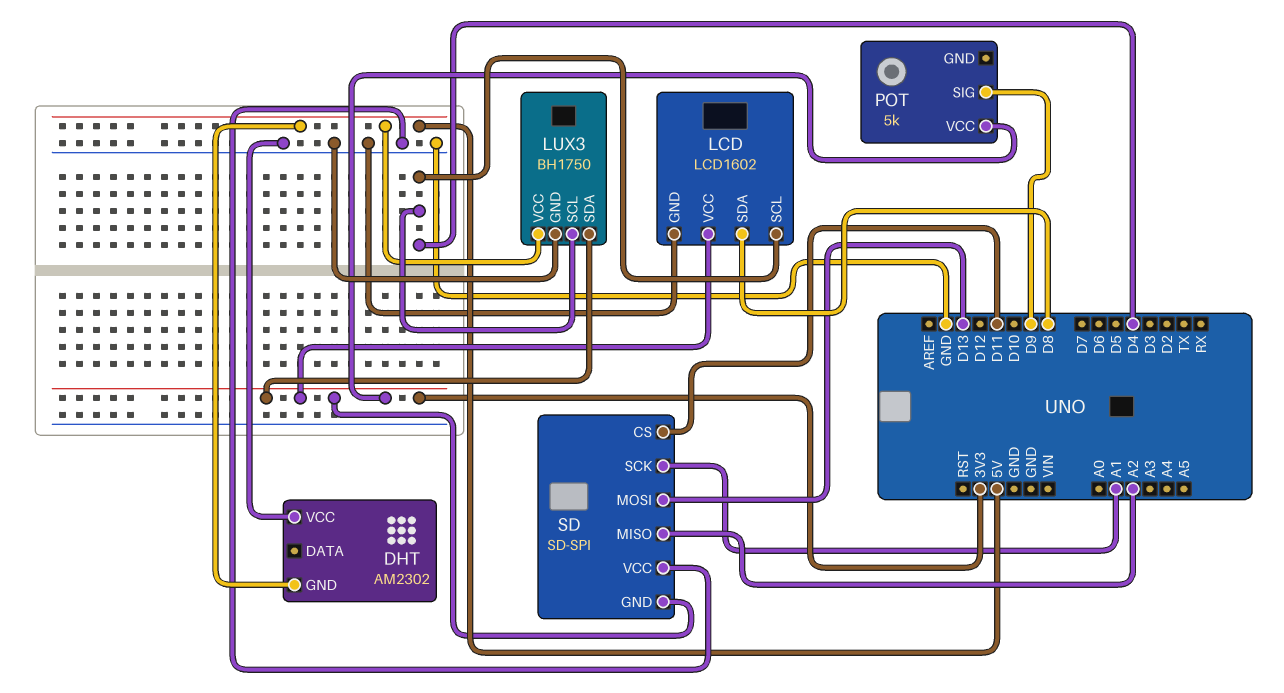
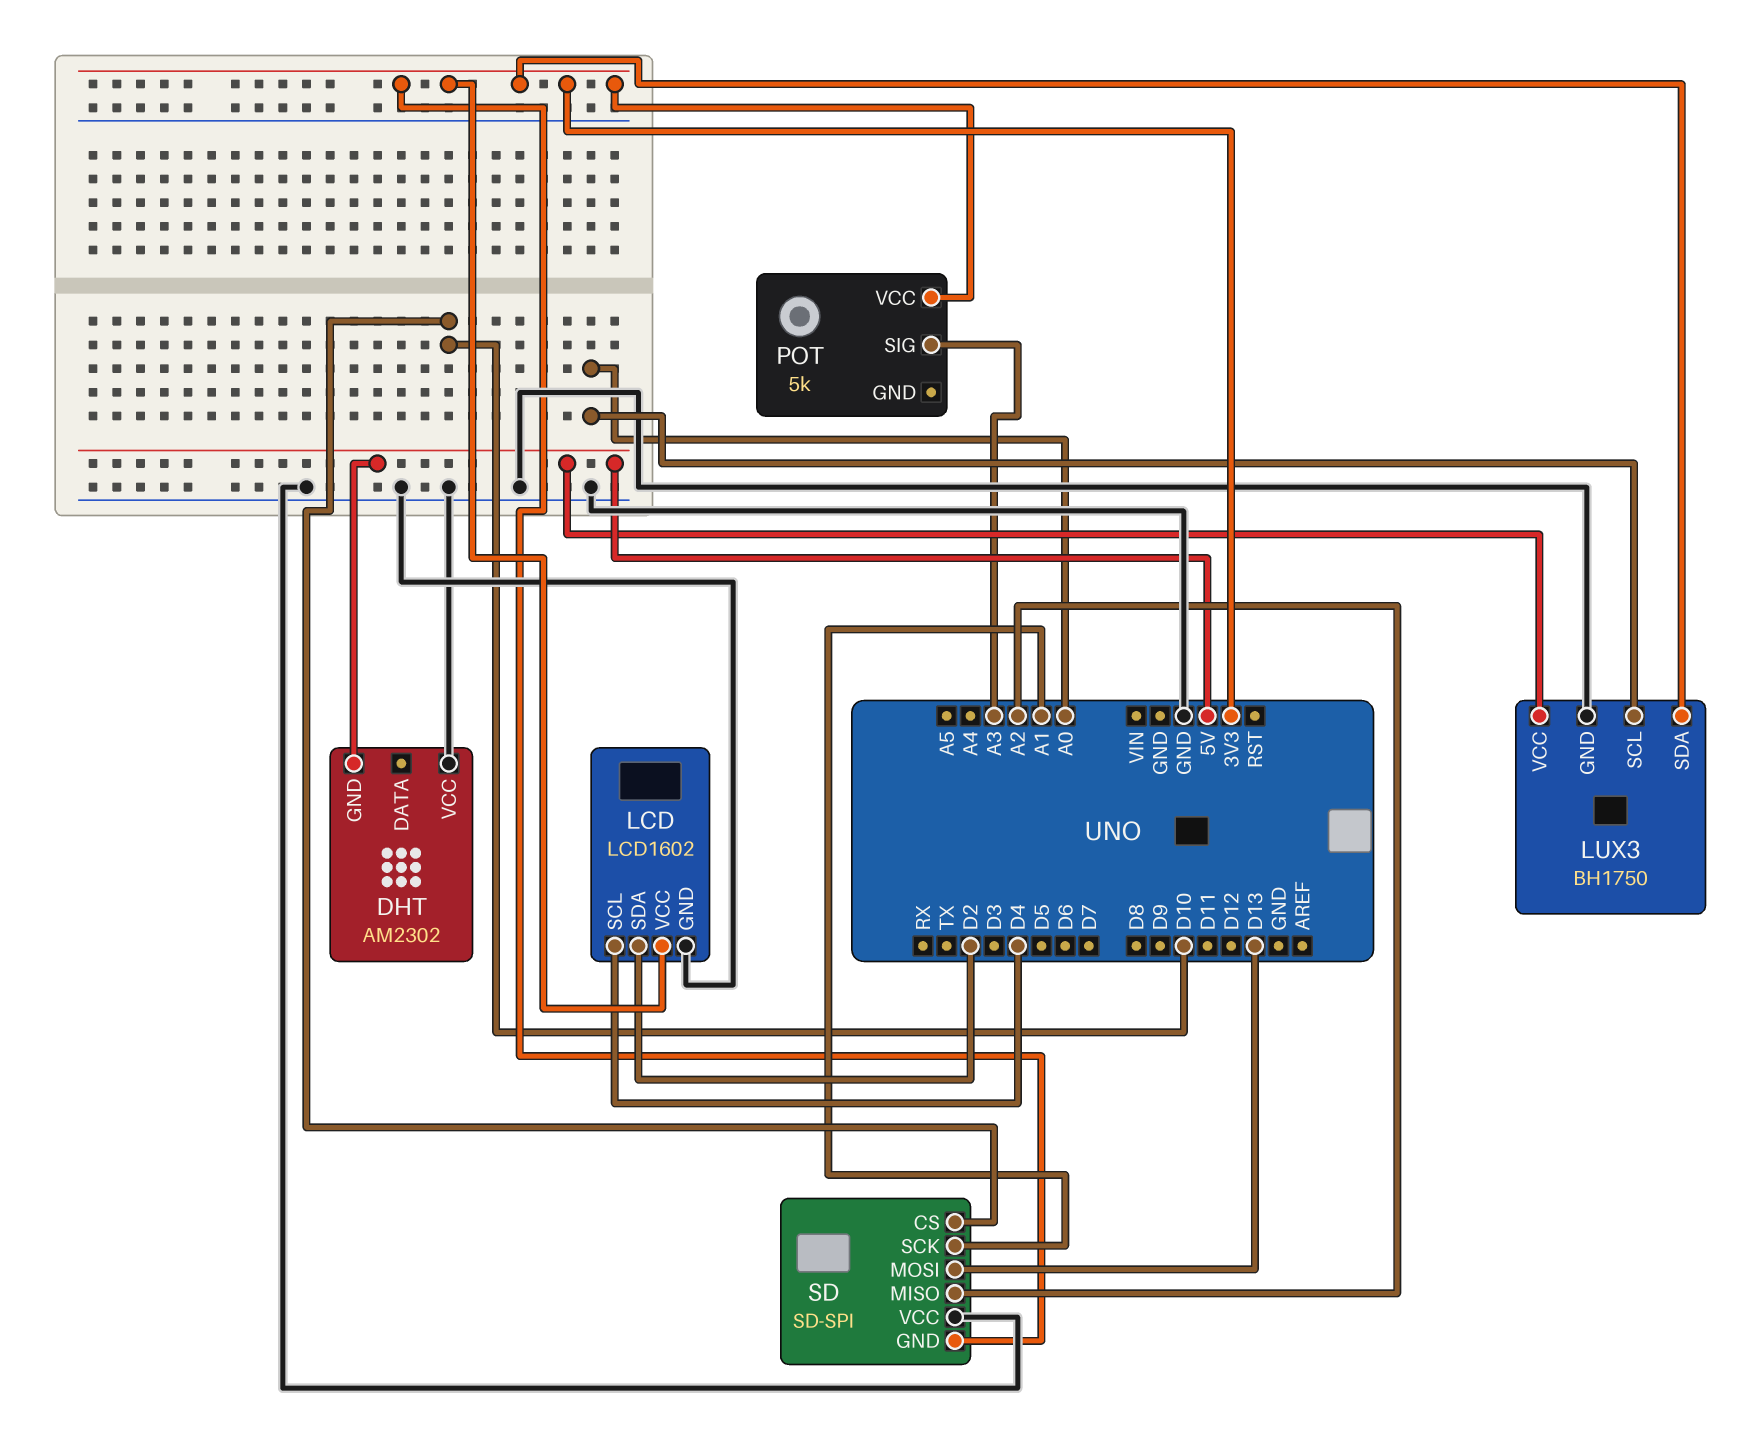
LCD pin SDA: D8 -> D2
LUX3 pin SCL: D4 -> A0
POT pin SIG: D9 -> A3
SD pin CS: D11 -> D10

